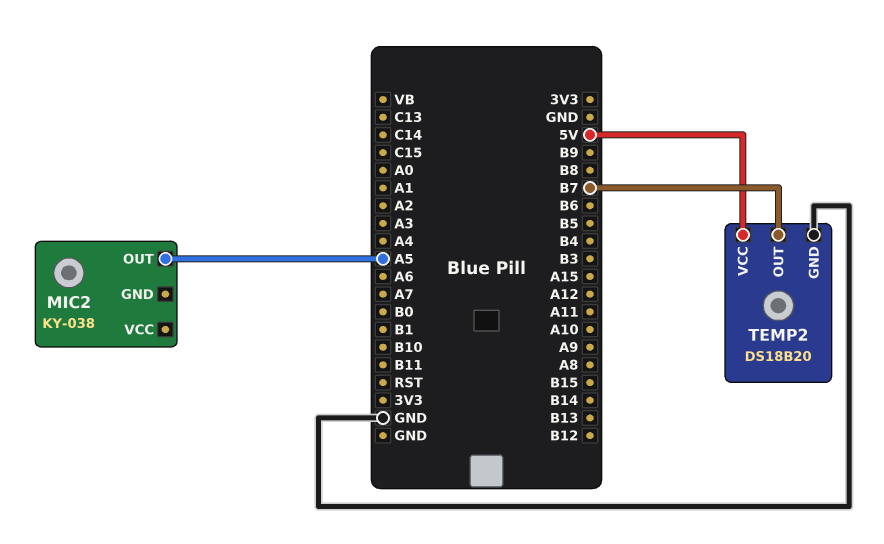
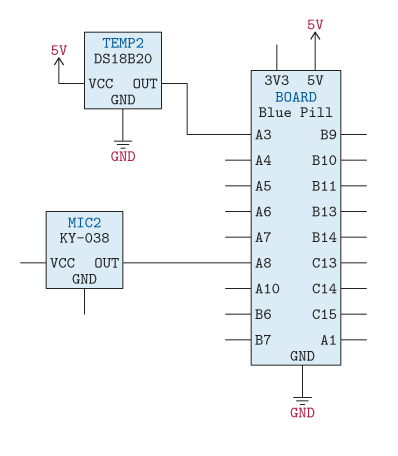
MIC2 pin OUT: A5 -> A8
TEMP2 pin OUT: B7 -> A3

